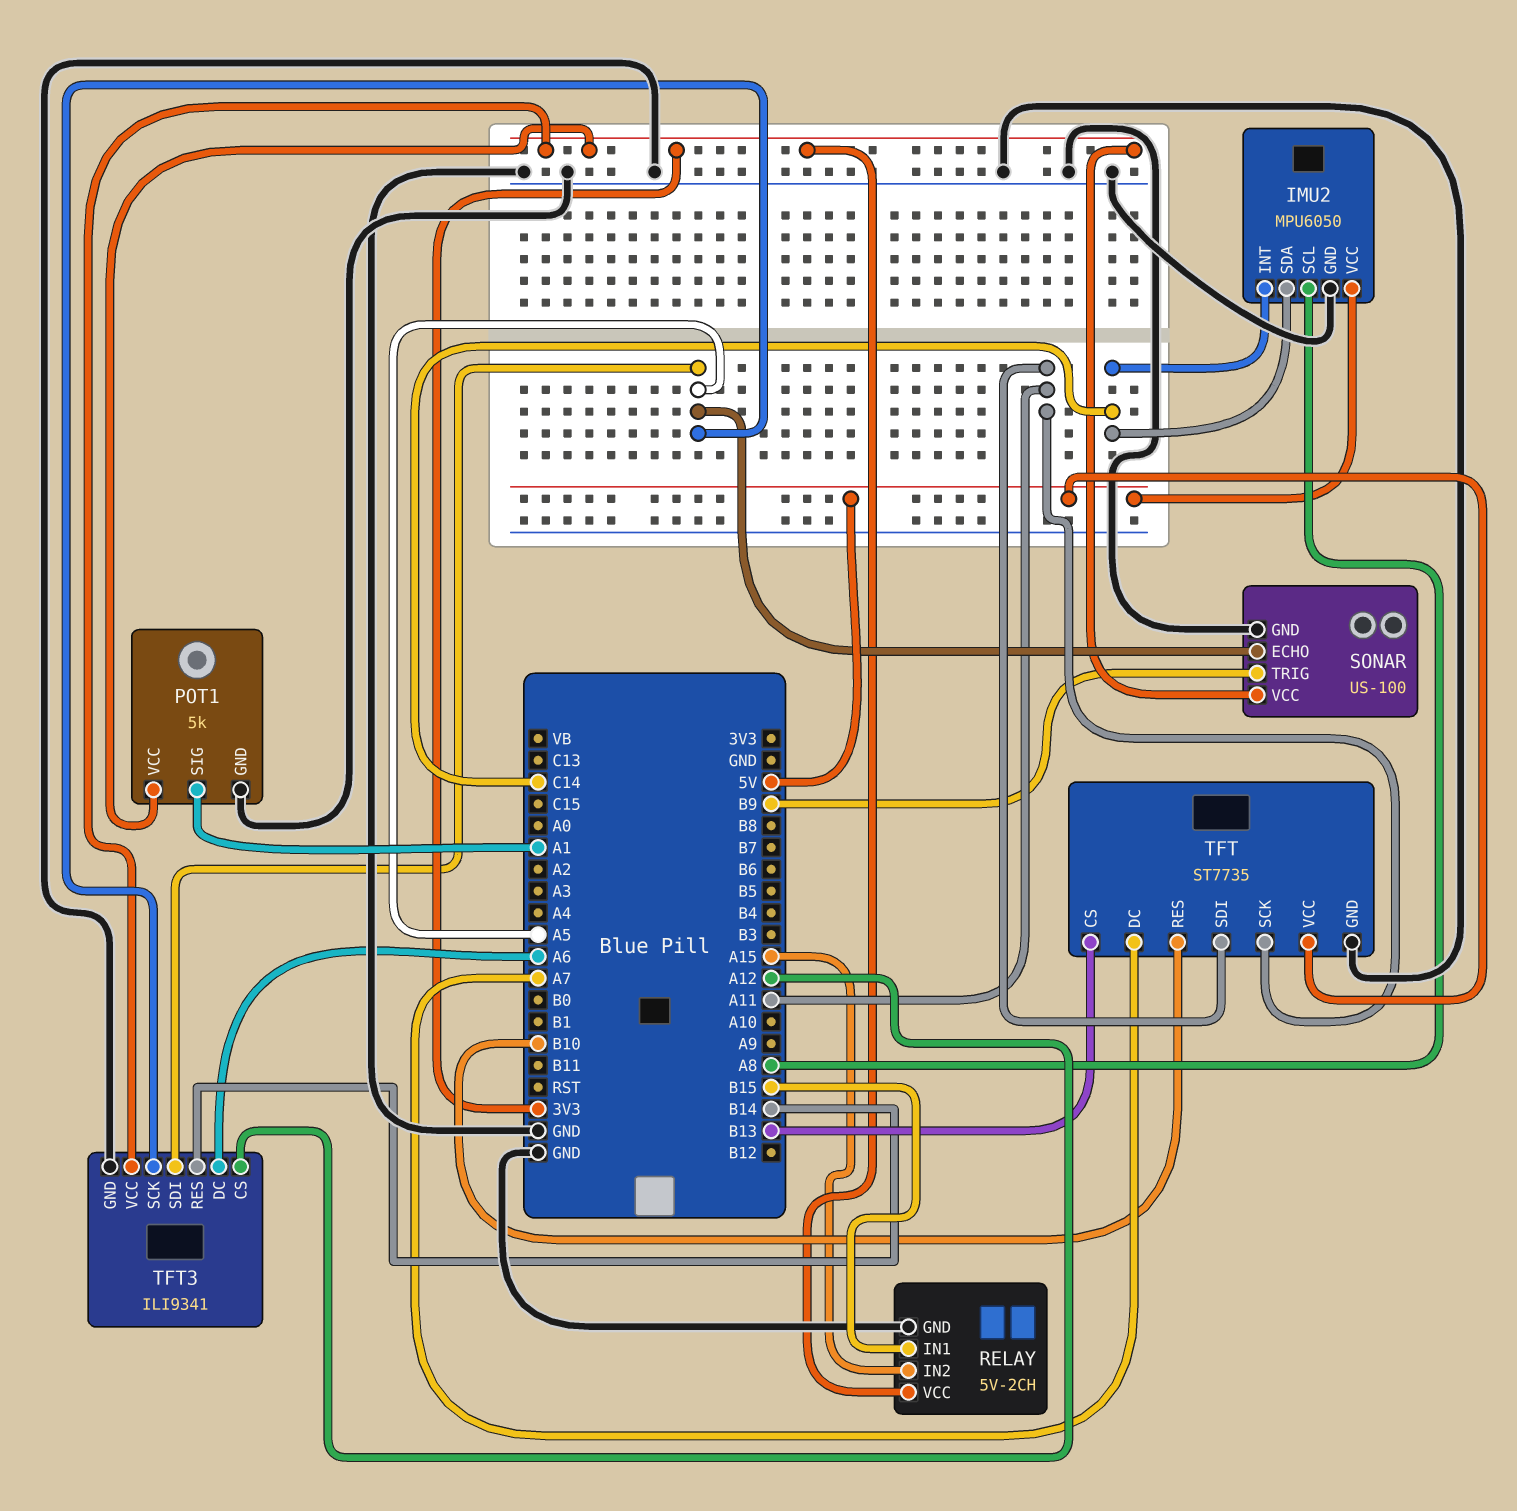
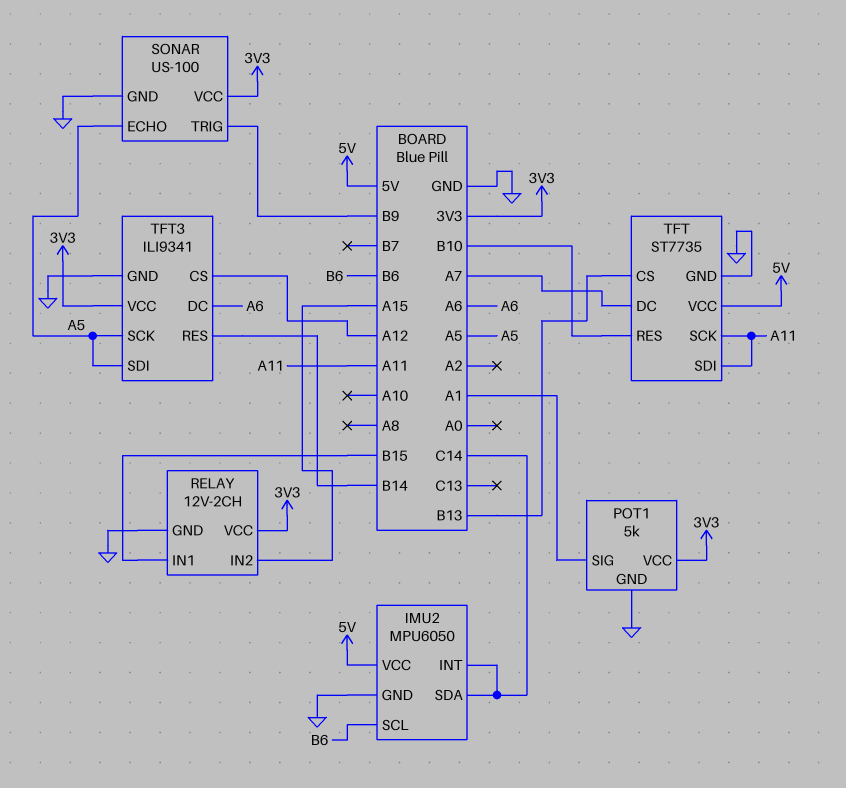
IMU2 pin SCL: A8 -> B6
RELAY: 5V-2CH -> 12V-2CH

